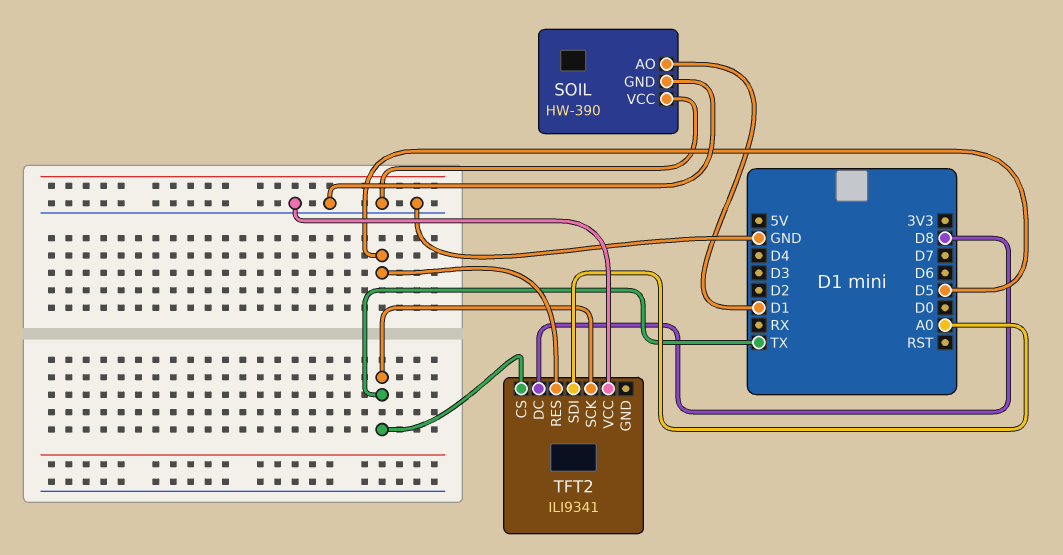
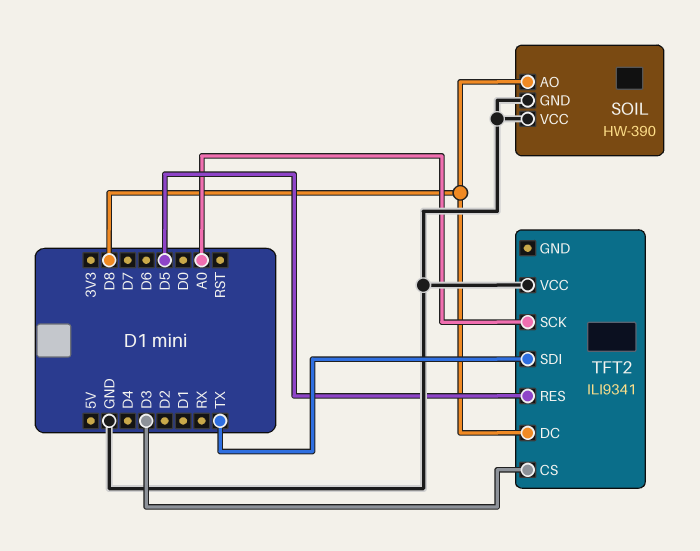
SOIL pin AO: D1 -> D8
TFT2 pin CS: TX -> D3
TFT2 pin SCK: TX -> A0
TFT2 pin SDI: A0 -> TX

